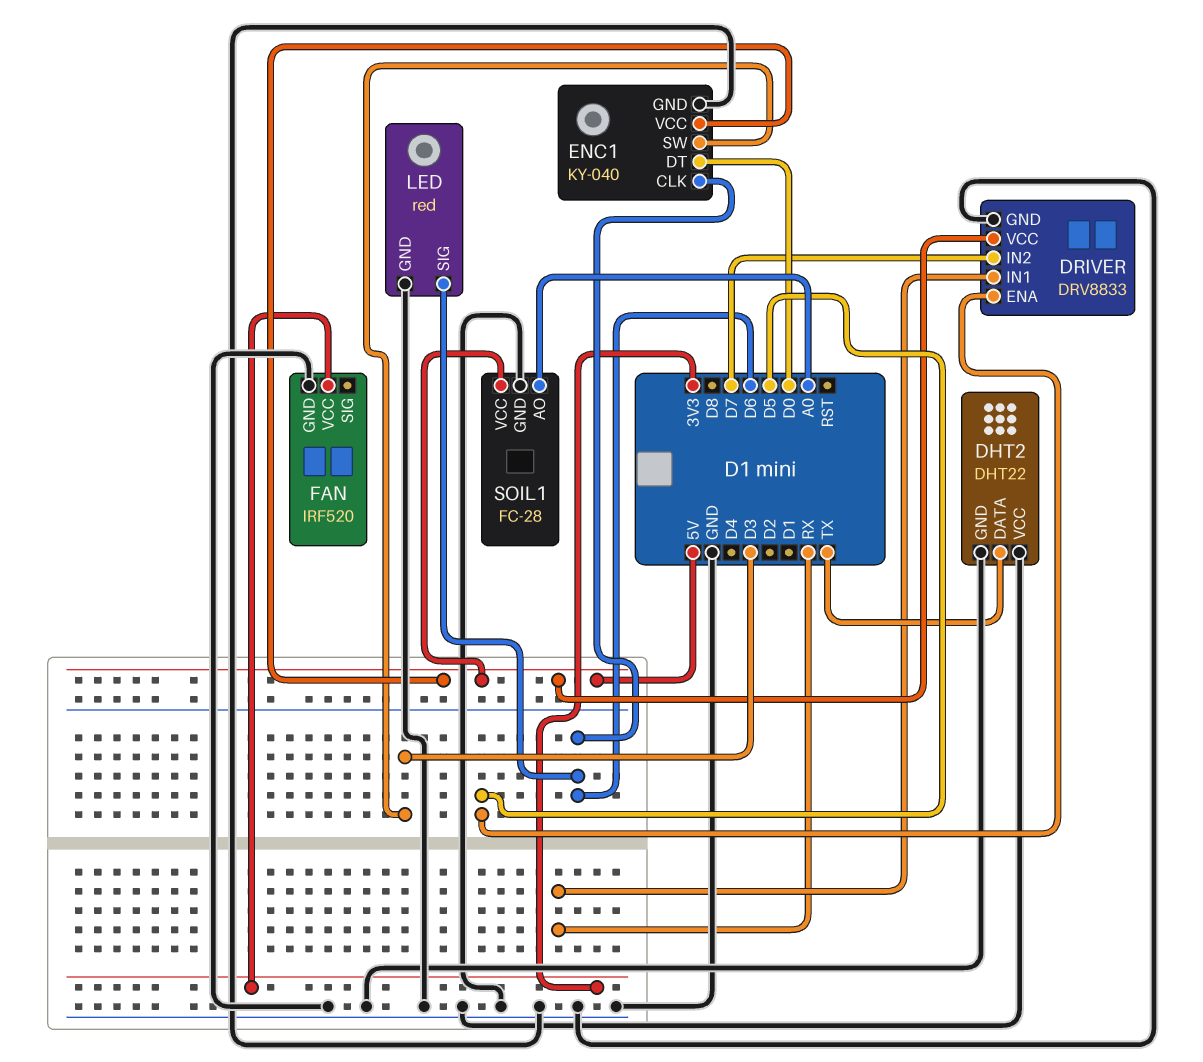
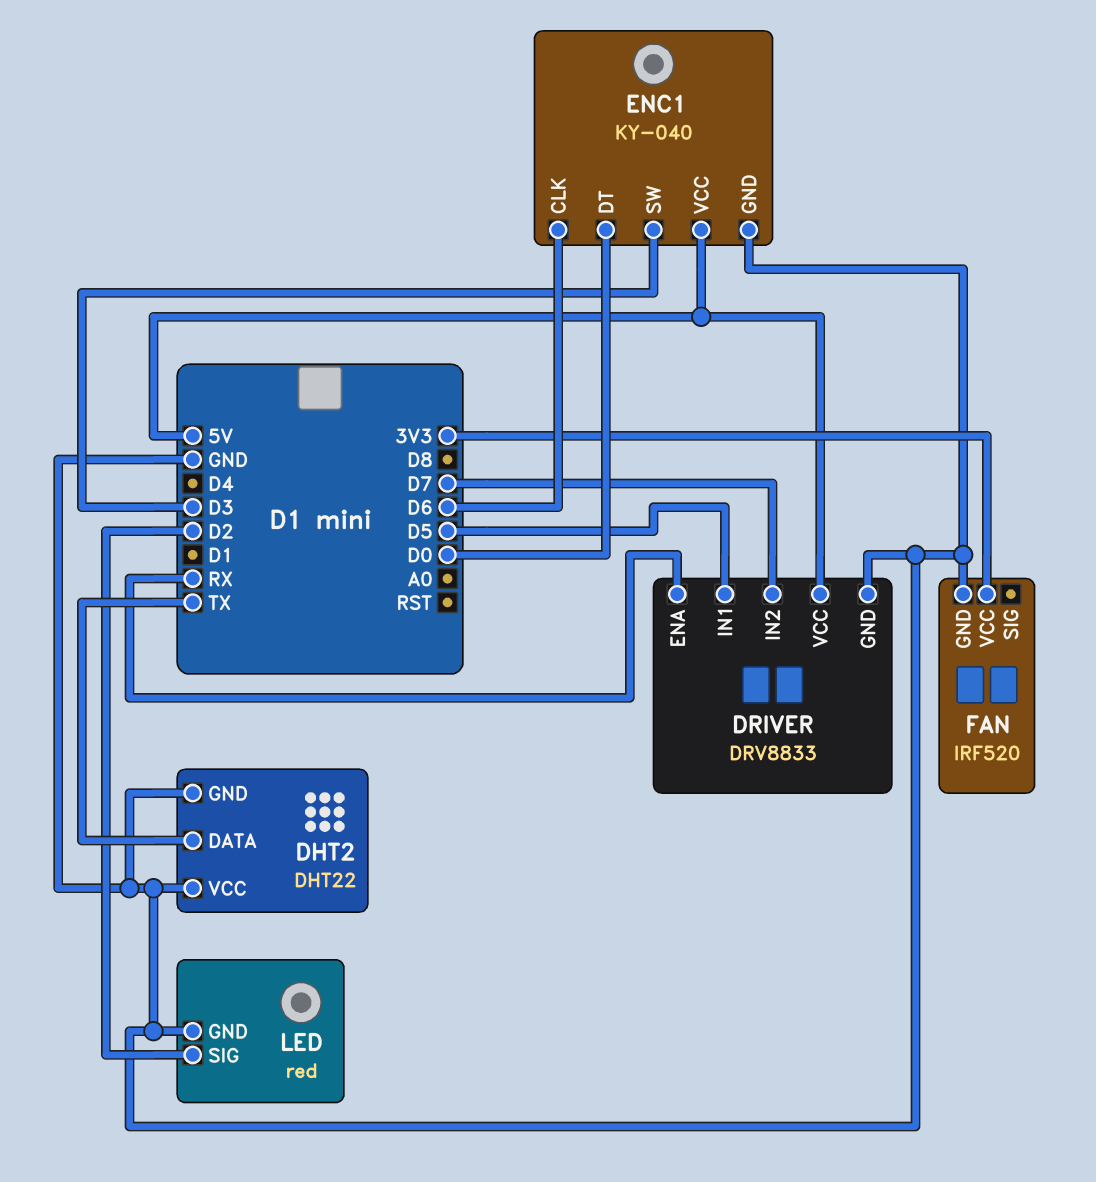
DRIVER pin ENA: D5 -> RX
DRIVER pin IN1: RX -> D5
LED pin SIG: D6 -> D2
SOIL1: FC-28 -> none
SOIL1 pin AO: A0 -> none
SOIL1 pin GND: GND -> none
SOIL1 pin VCC: 5V -> none

